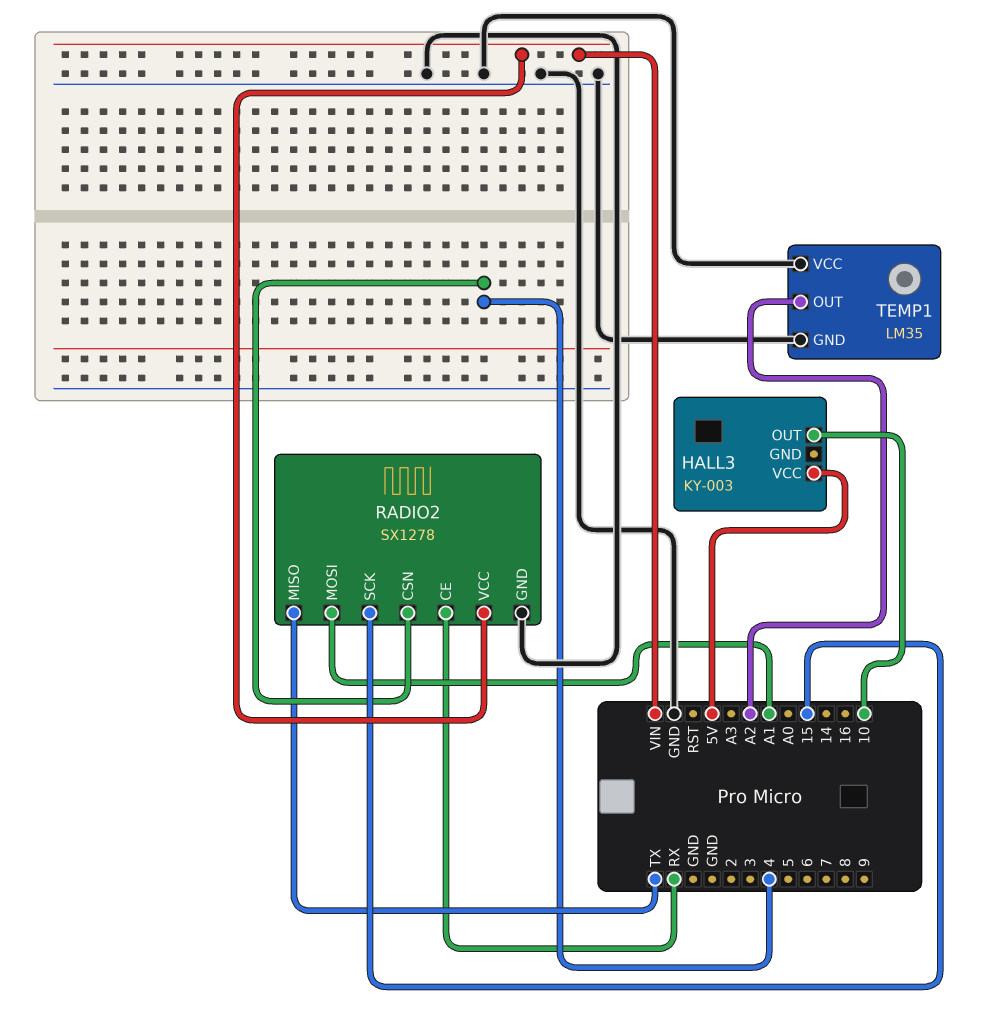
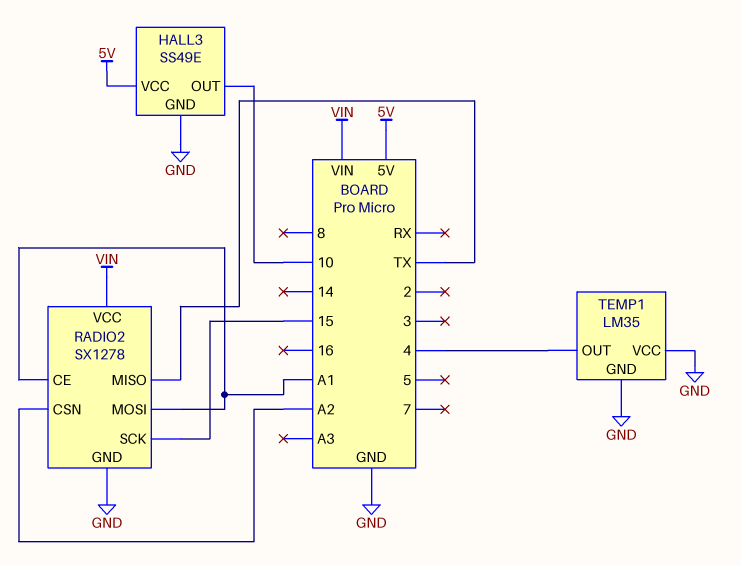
HALL3: KY-003 -> SS49E
HALL3 pin GND: none -> GND
RADIO2 pin CE: RX -> A1
RADIO2 pin CSN: 4 -> A2
TEMP1 pin OUT: A2 -> 4

